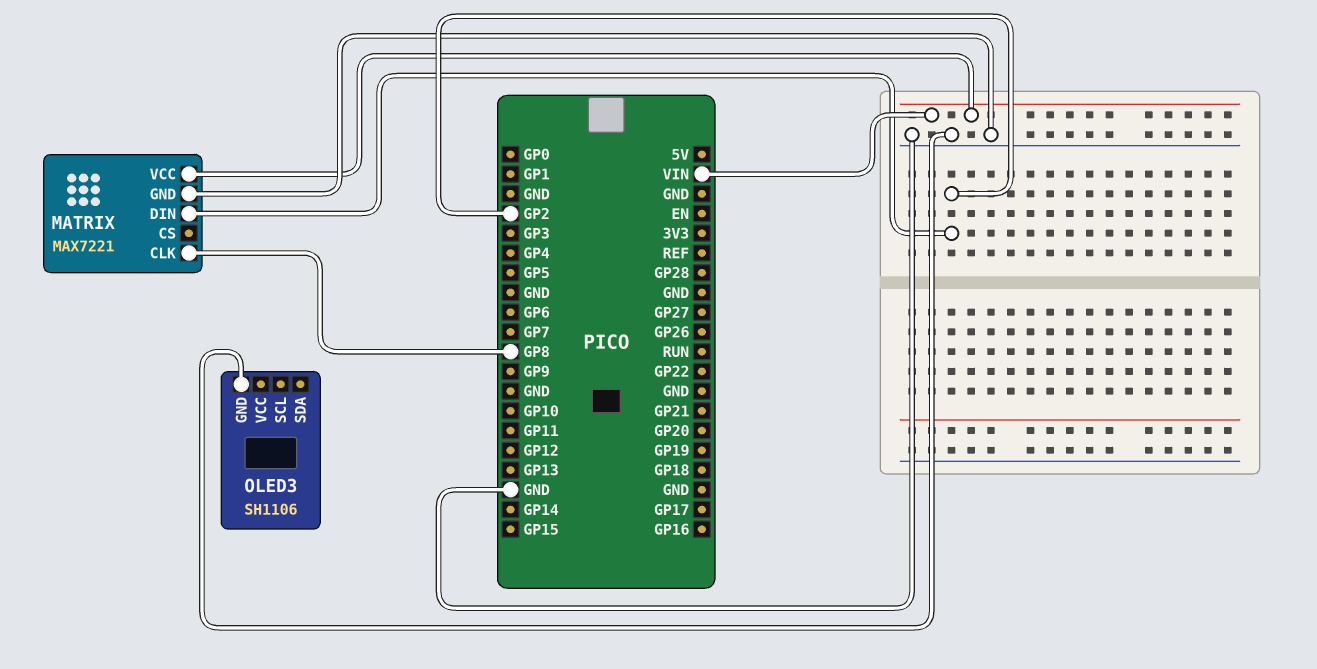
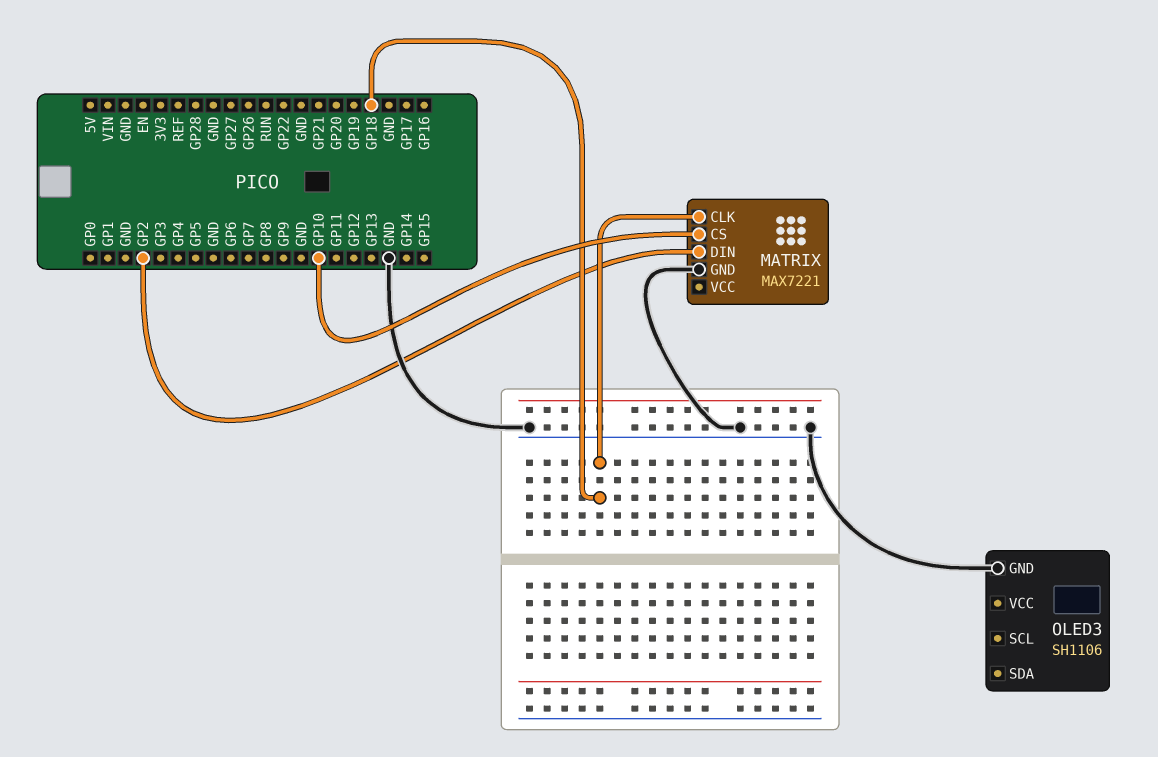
MATRIX pin CLK: GP8 -> GP18
MATRIX pin CS: none -> GP10
MATRIX pin VCC: VIN -> none

